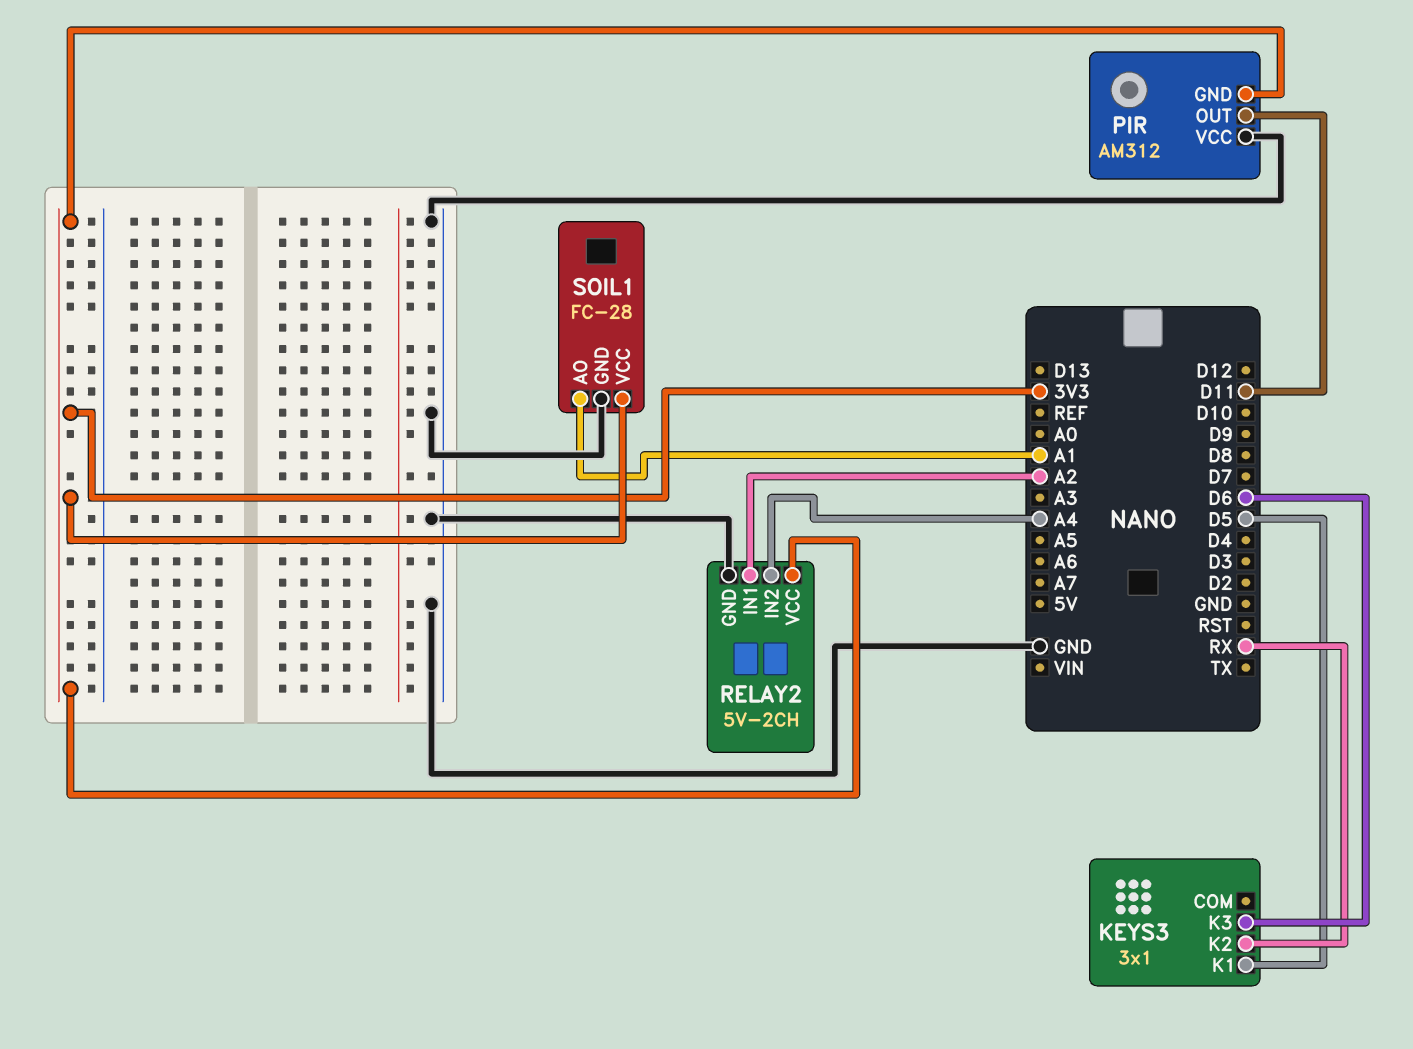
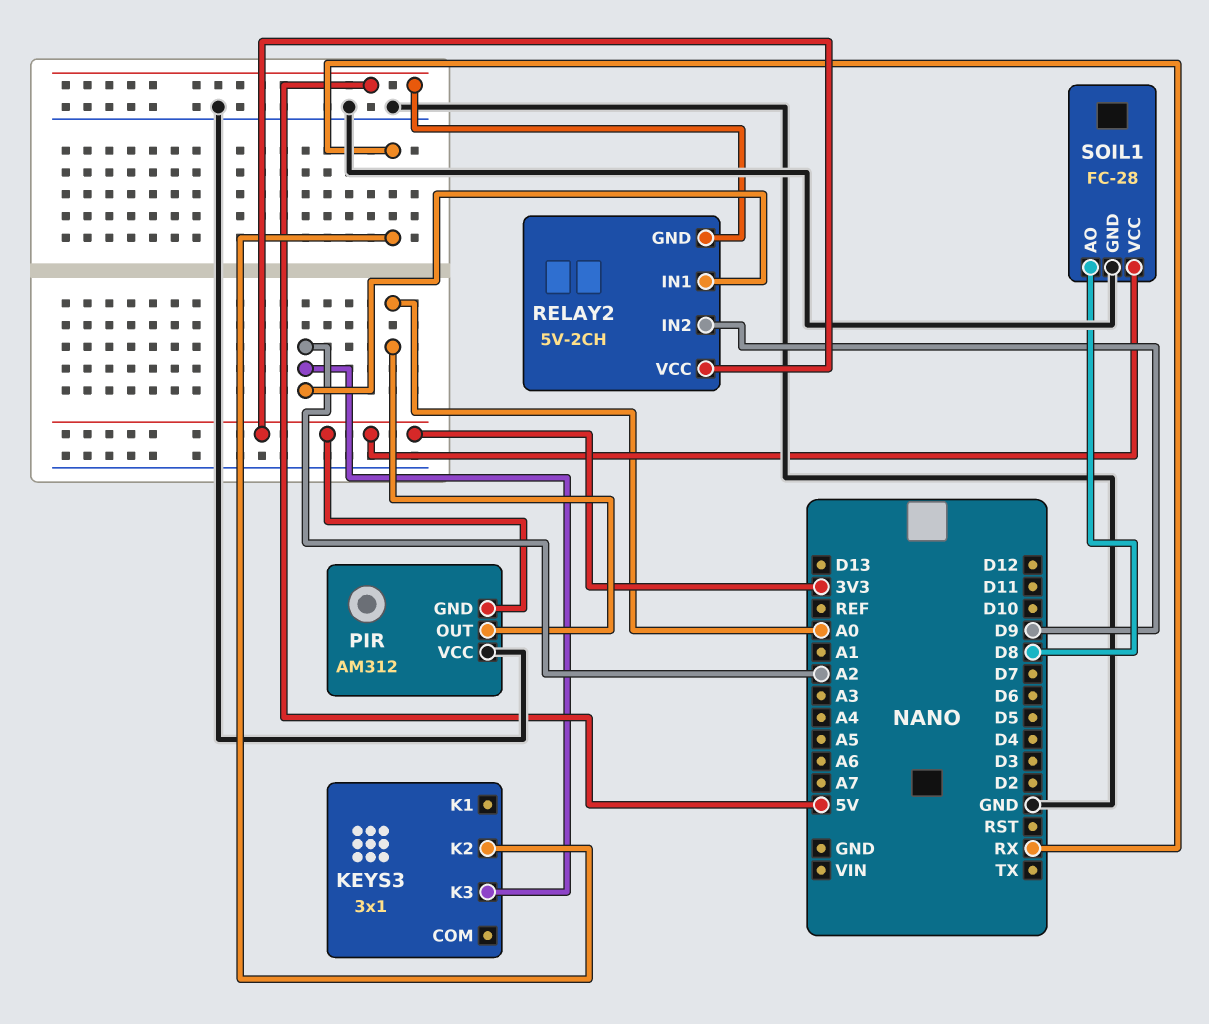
KEYS3 pin K1: D5 -> none
KEYS3 pin K3: D6 -> A2
PIR pin OUT: D11 -> A0
RELAY2 pin GND: GND -> 5V
RELAY2 pin IN2: A4 -> D9
SOIL1 pin AO: A1 -> D8

